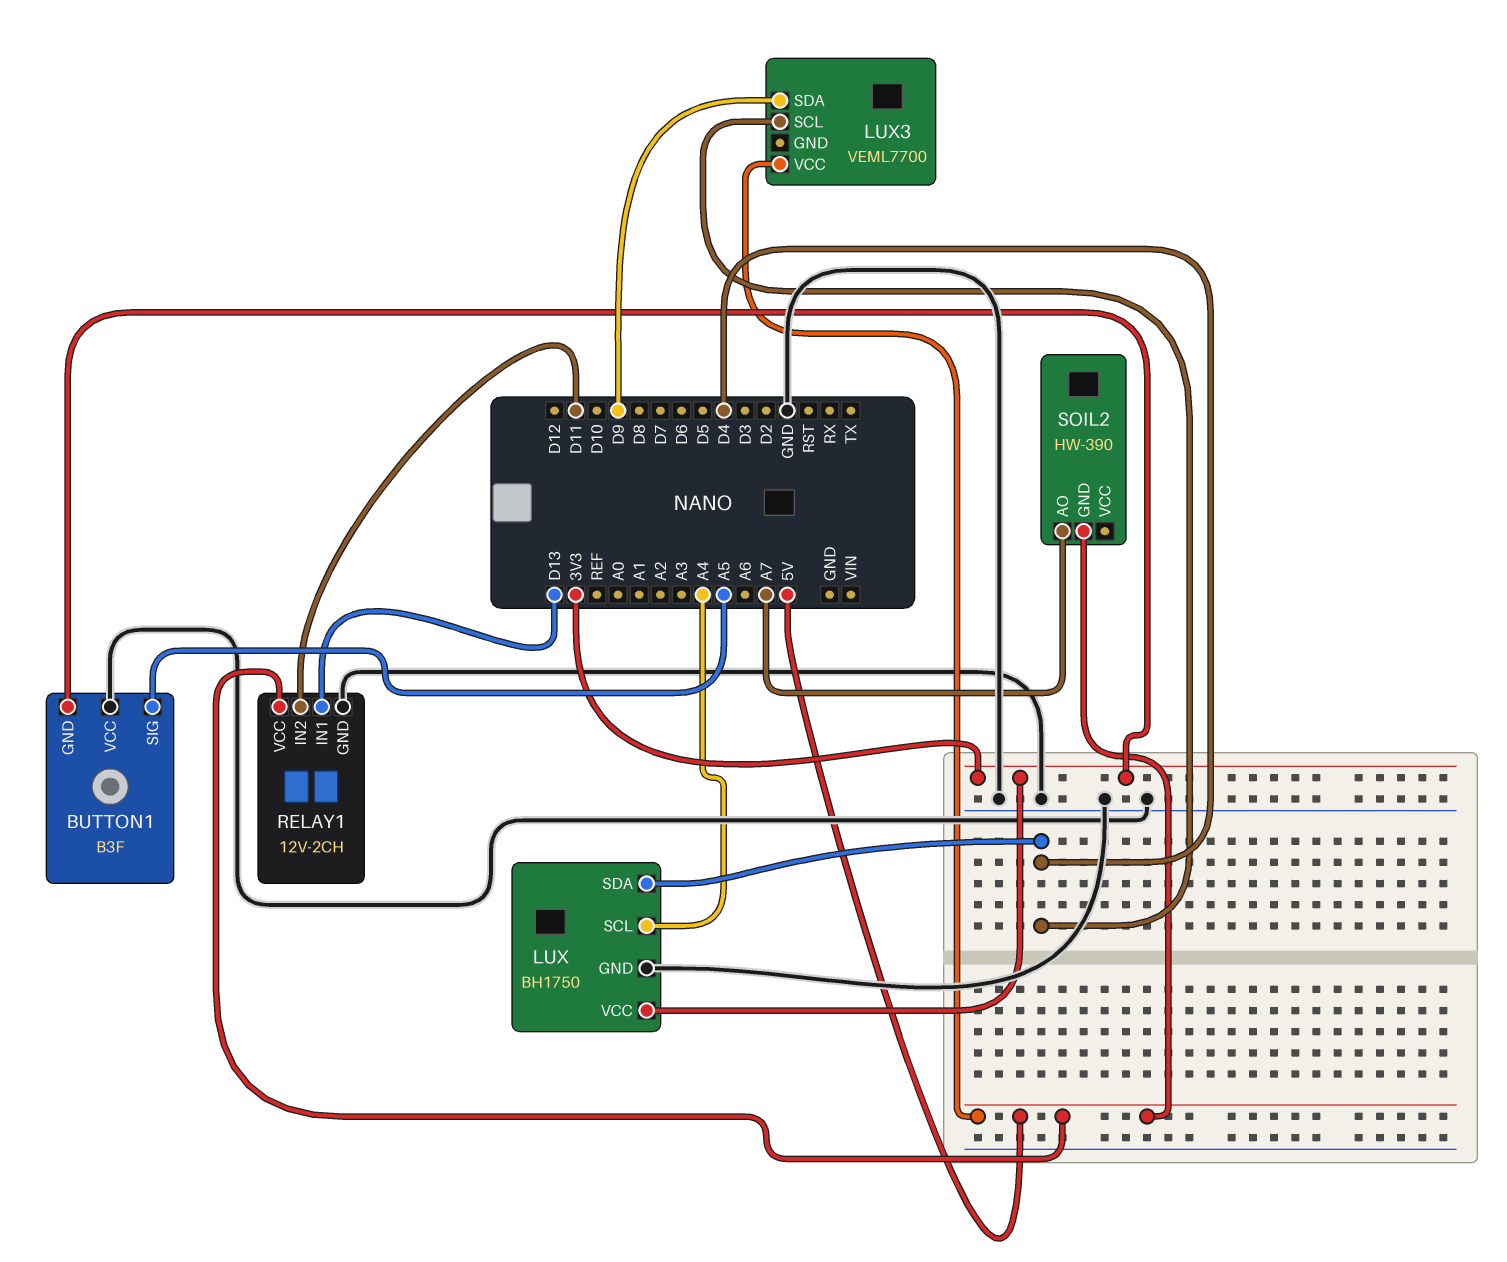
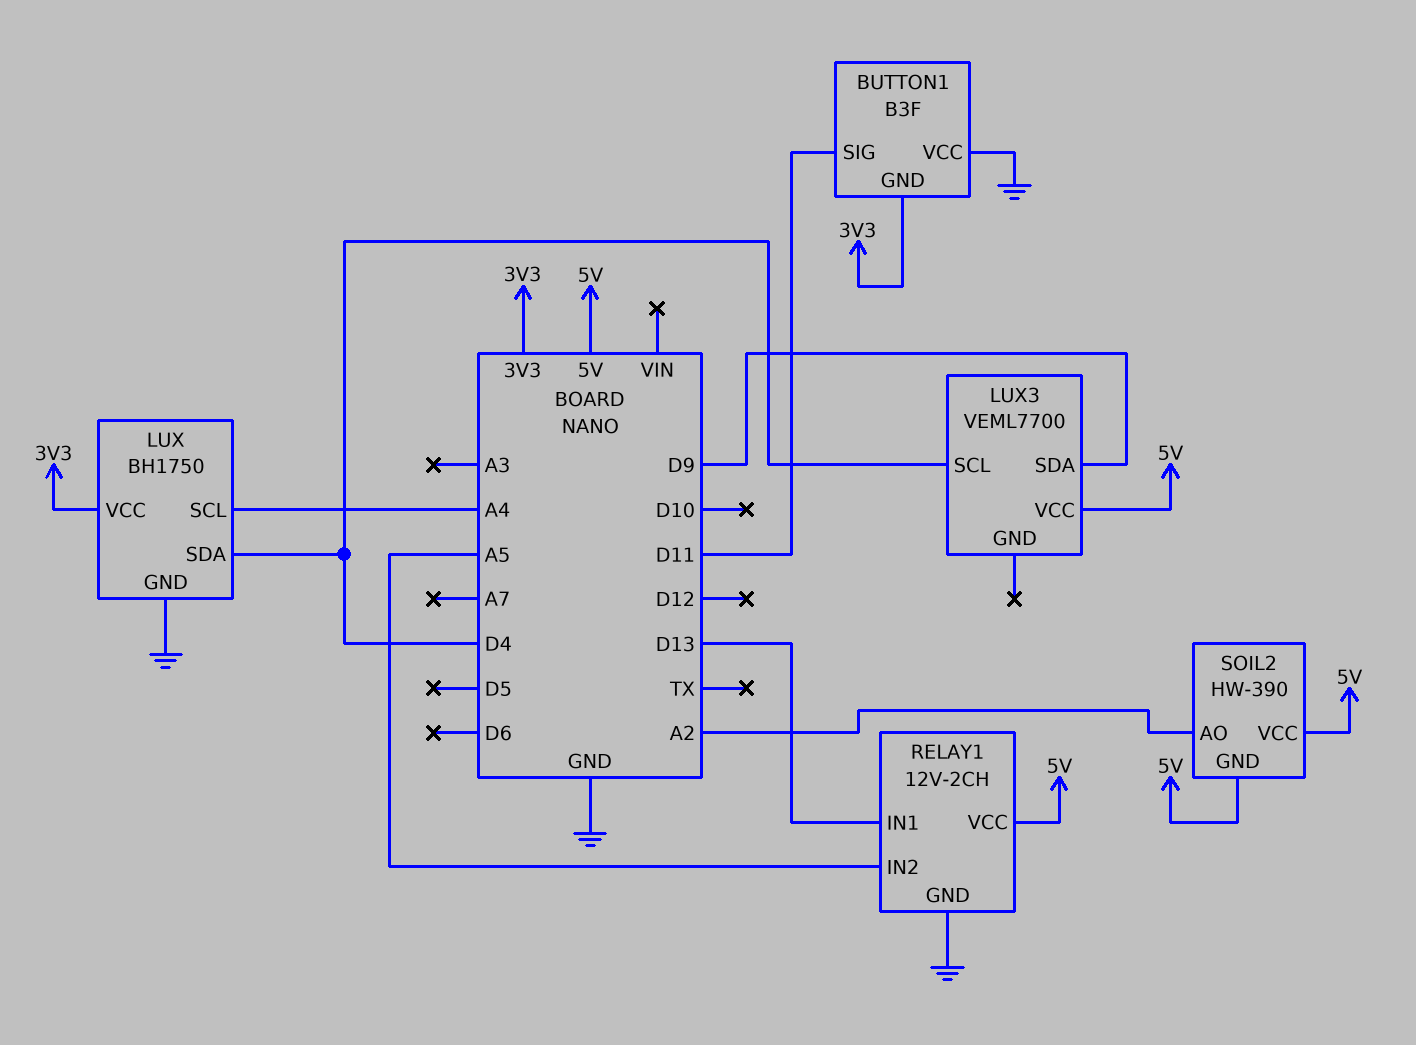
BUTTON1 pin SIG: A5 -> D11
RELAY1 pin IN2: D11 -> A5
SOIL2 pin AO: A7 -> A2
SOIL2 pin VCC: none -> 5V

